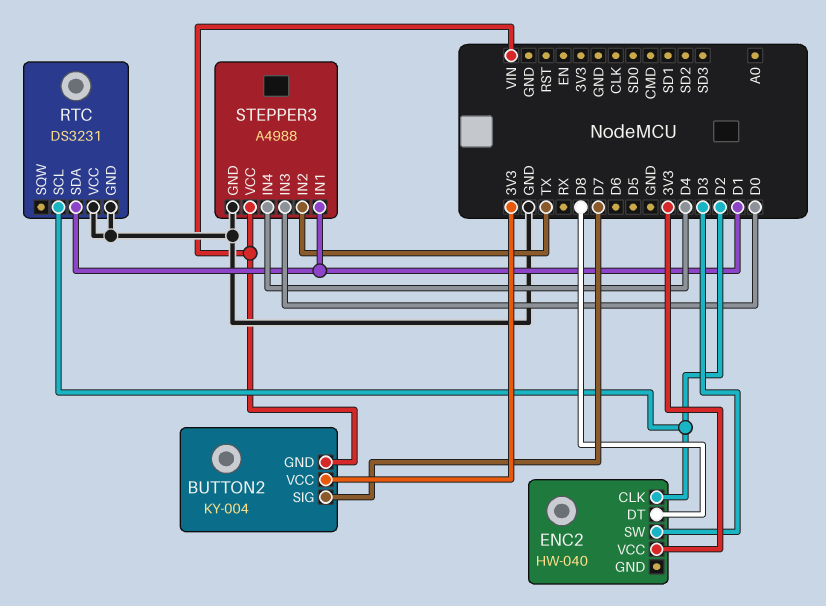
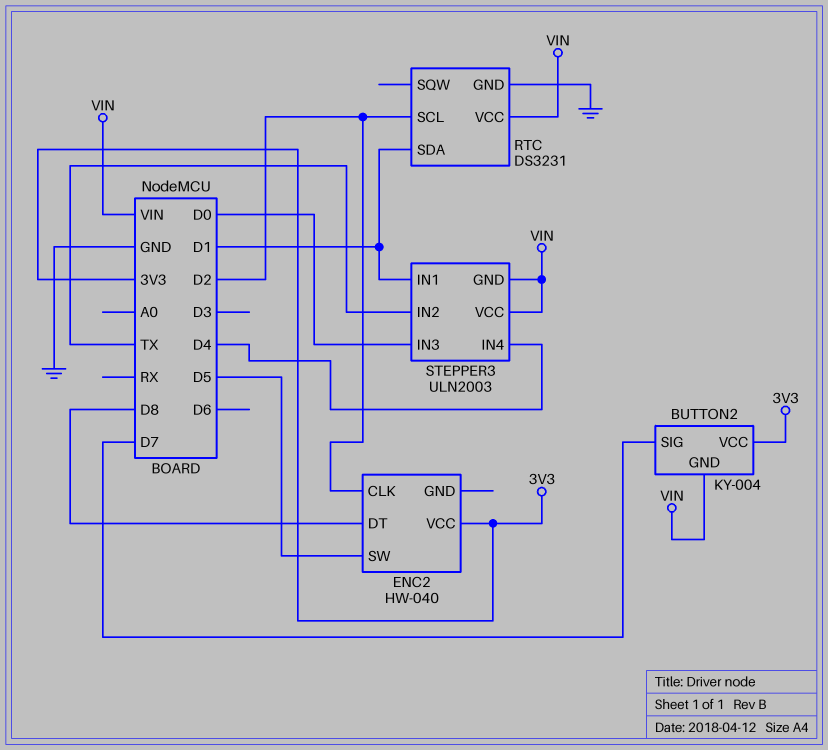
ENC2 pin SW: D3 -> D5
RTC pin VCC: GND -> VIN
STEPPER3: A4988 -> ULN2003
STEPPER3 pin GND: GND -> VIN

